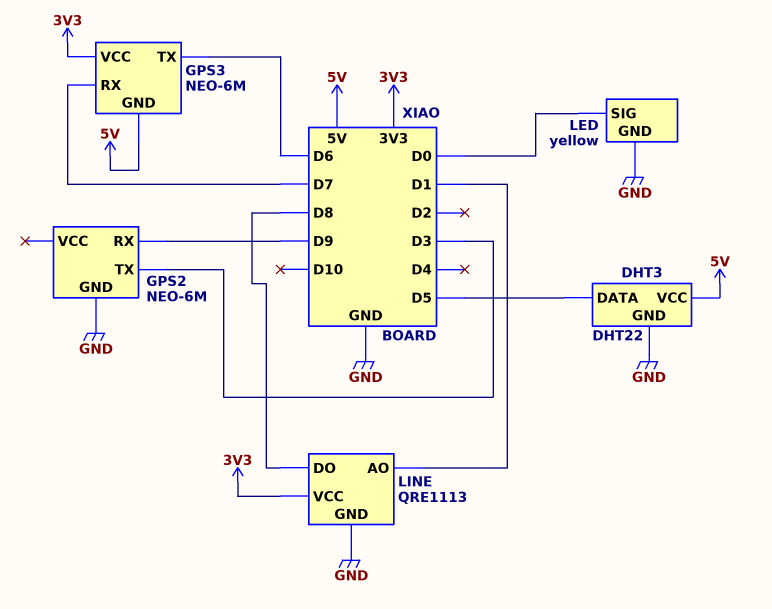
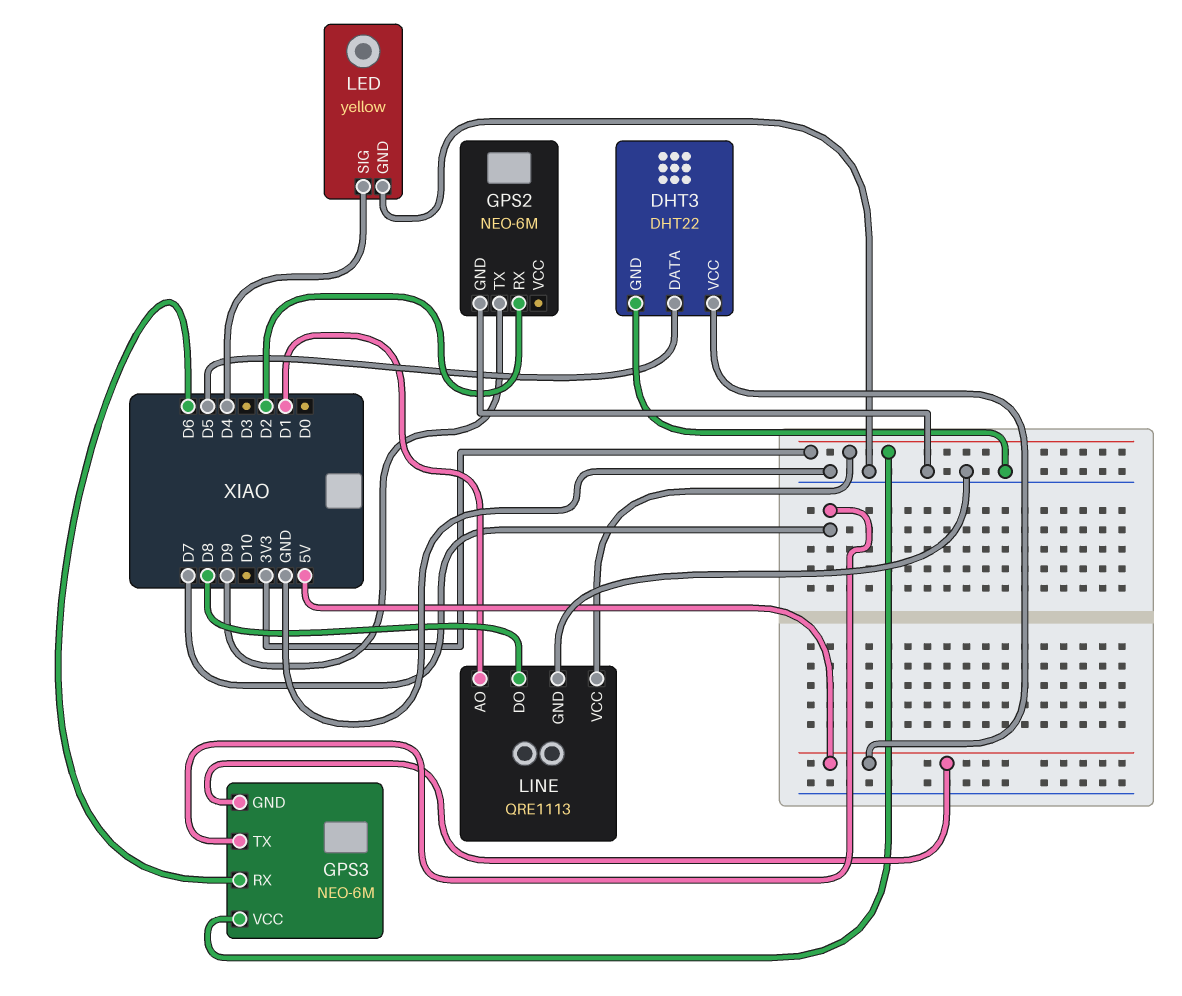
GPS2 pin RX: D9 -> D2
GPS2 pin TX: D3 -> D9
GPS3 pin RX: D7 -> D6
GPS3 pin TX: D6 -> D7
LED pin SIG: D0 -> D4

